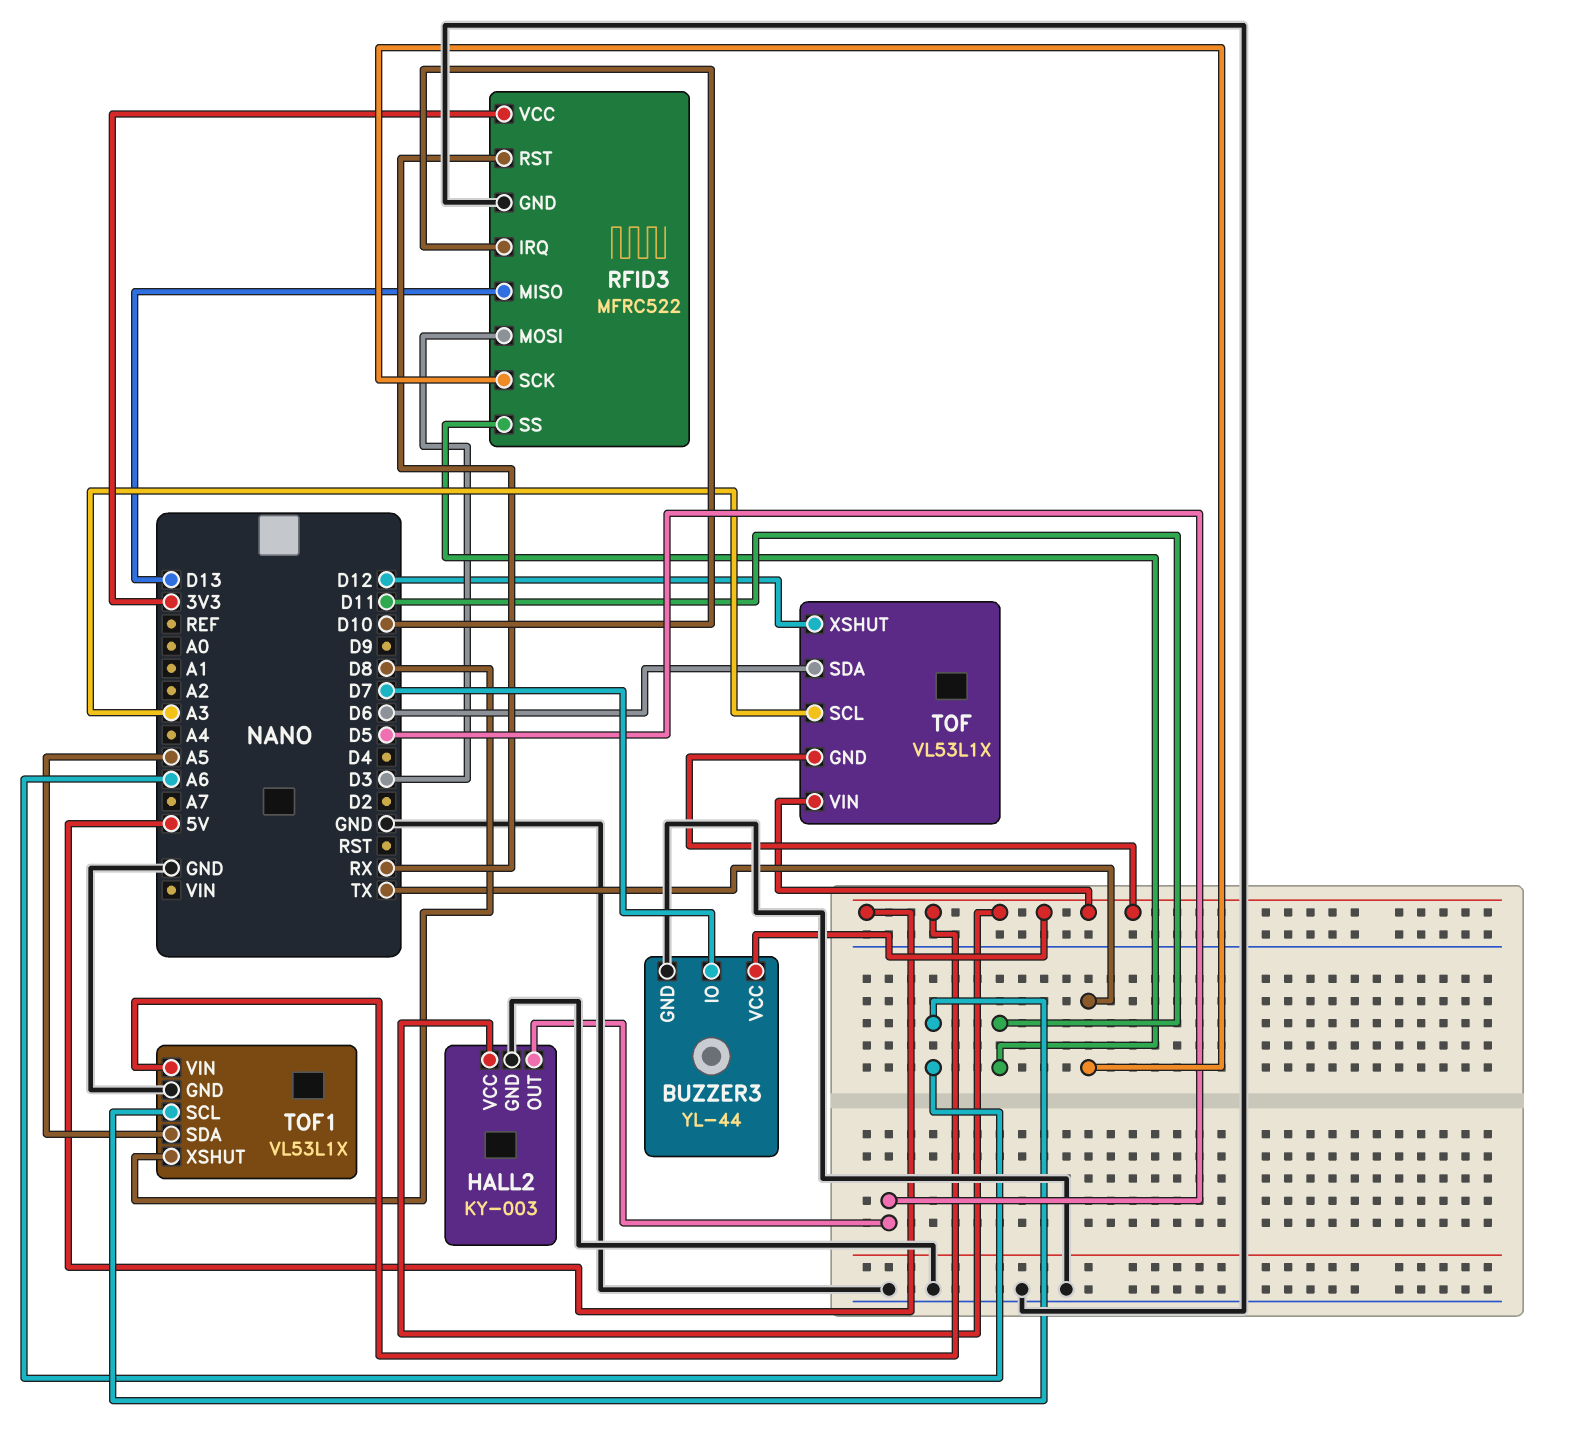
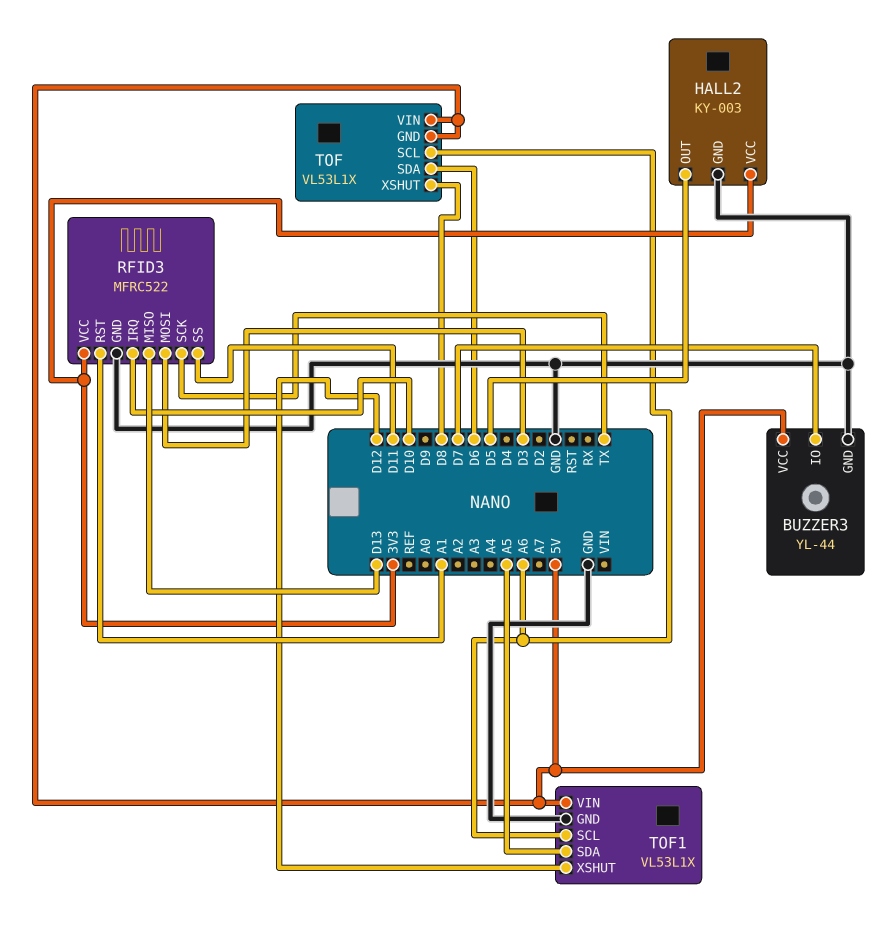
HALL2 pin VCC: 5V -> 3V3
RFID3 pin RST: RX -> A1
TOF pin SCL: A3 -> A6
TOF pin XSHUT: D12 -> D8
TOF1 pin XSHUT: D8 -> D12

